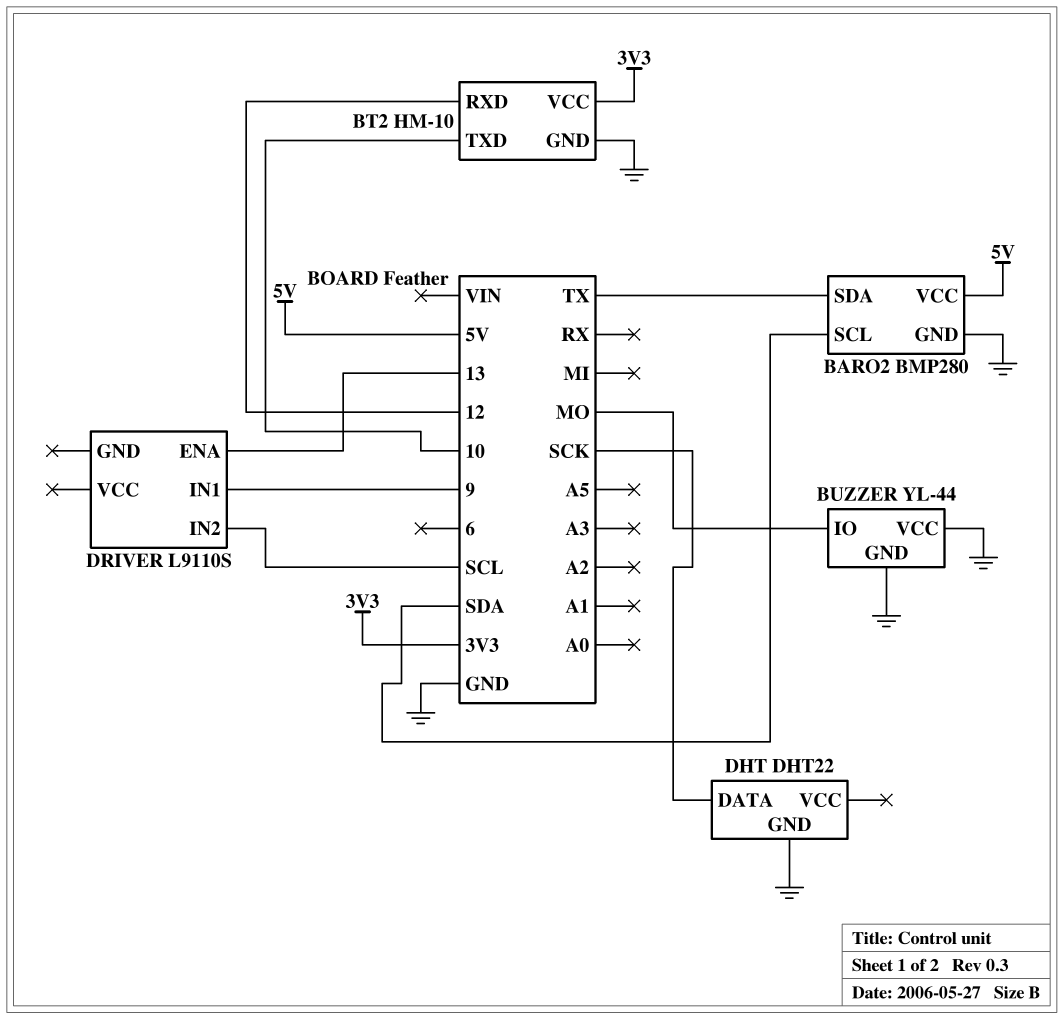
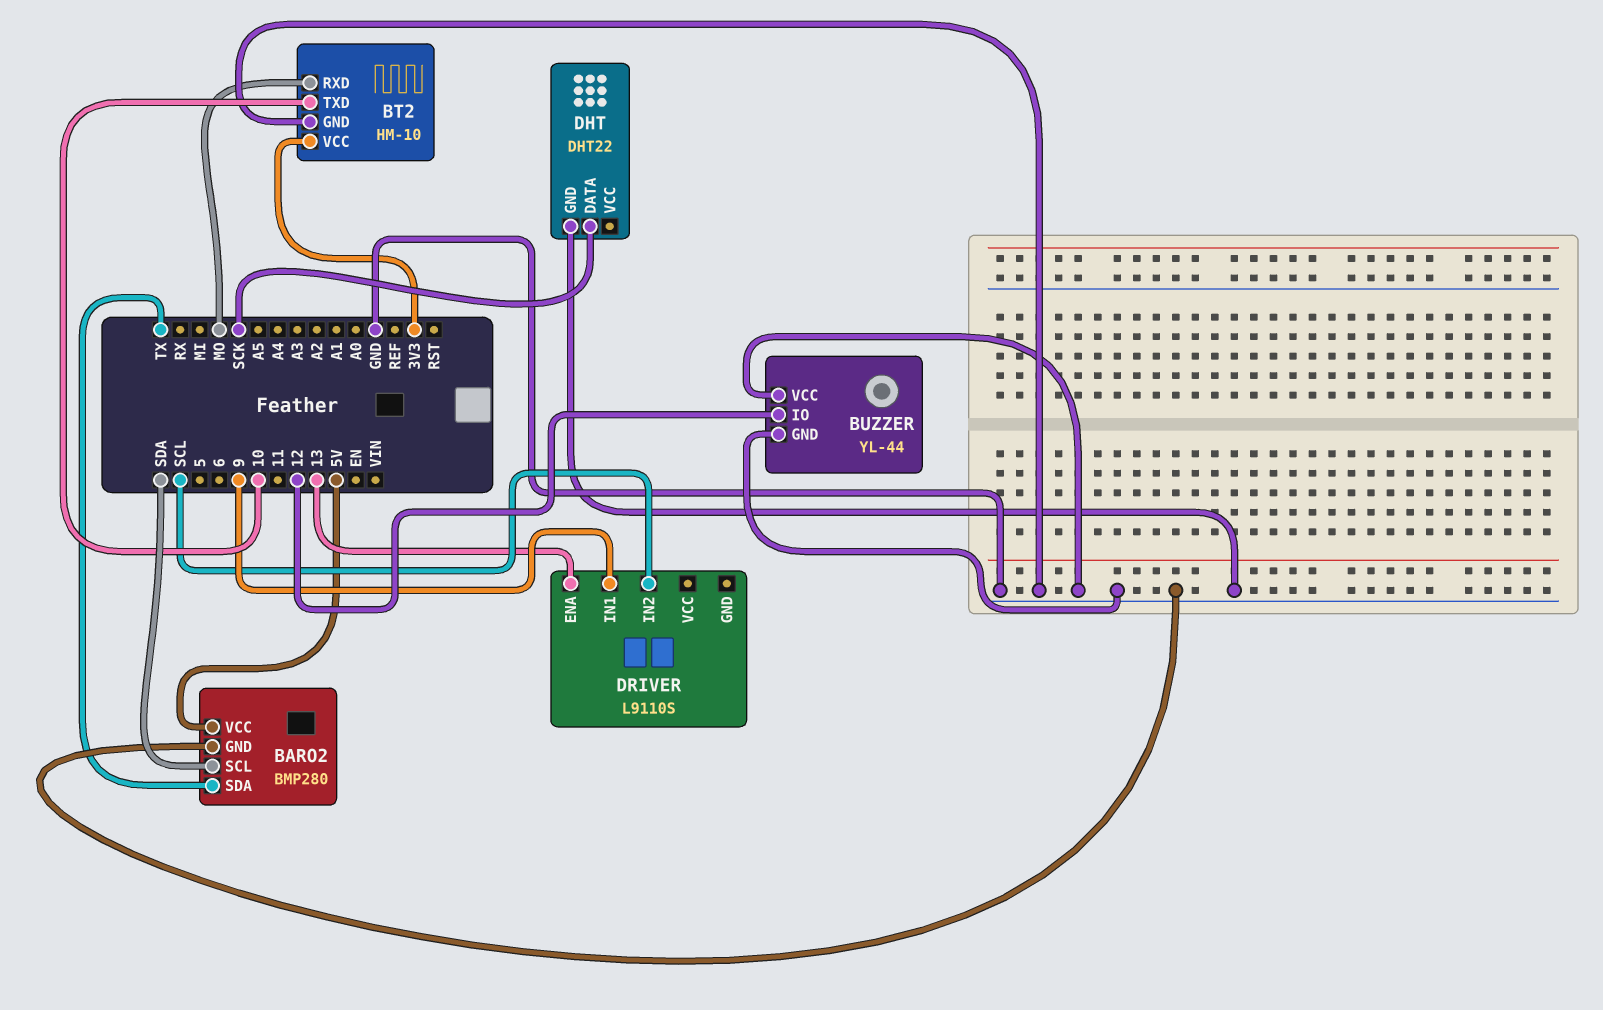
BT2 pin RXD: 12 -> MO
BUZZER pin IO: MO -> 12

